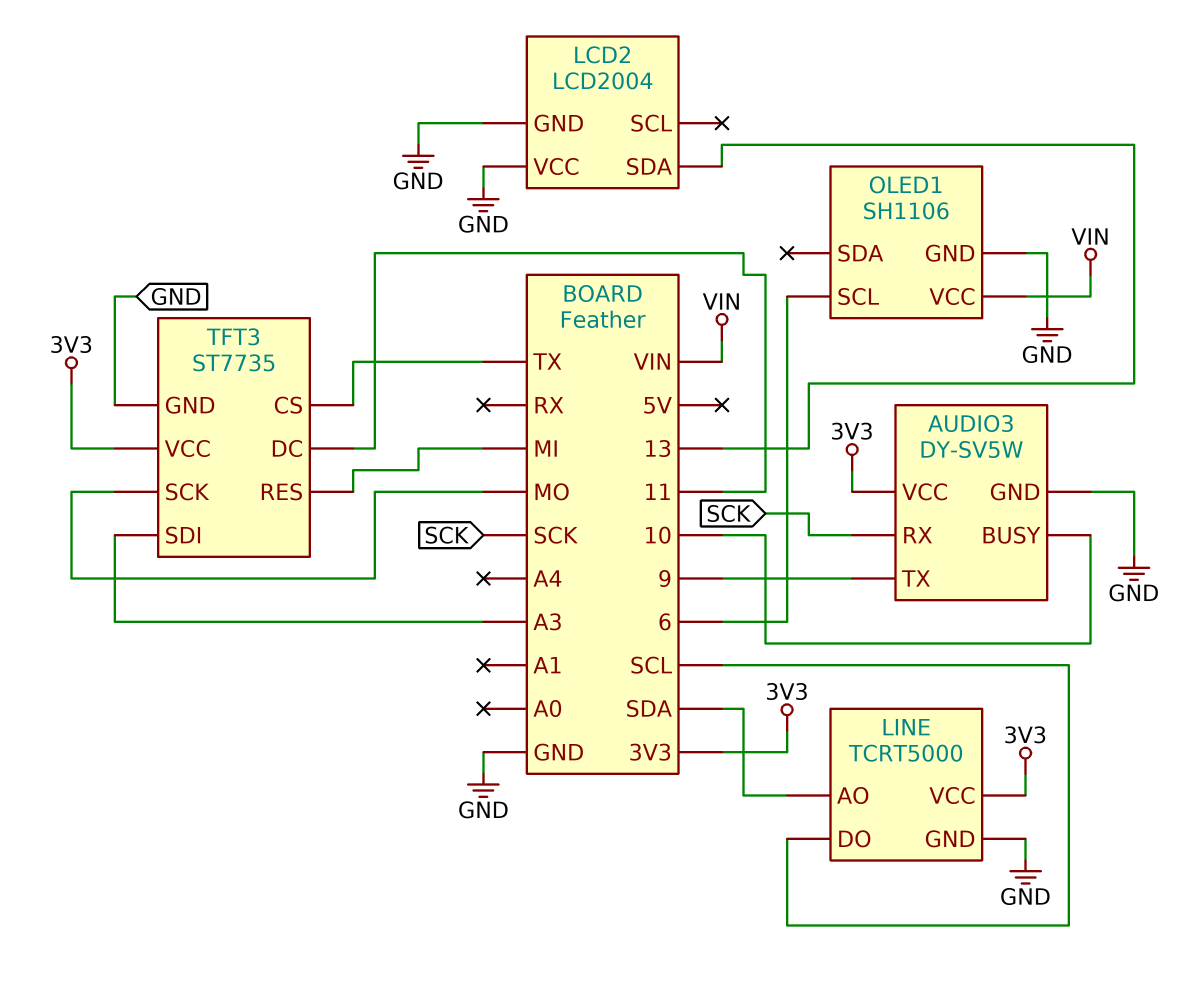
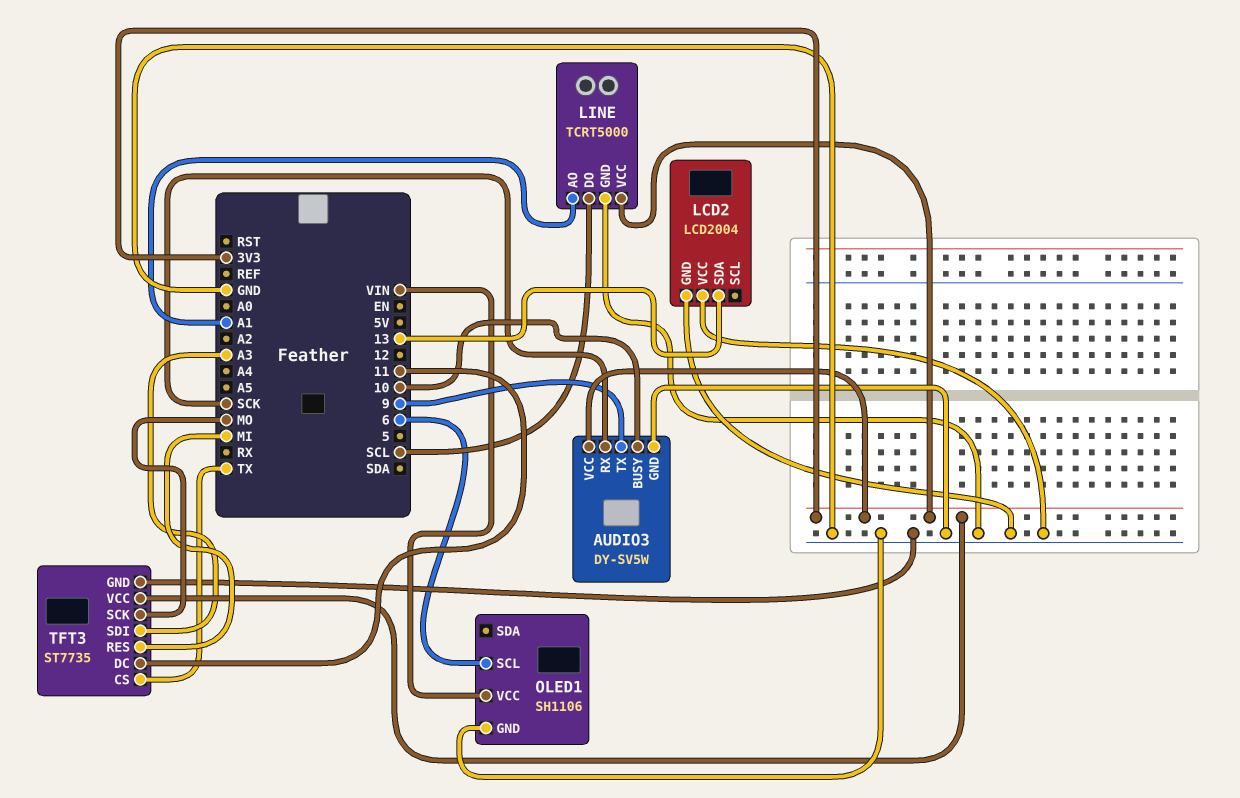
LINE pin AO: SDA -> A1

